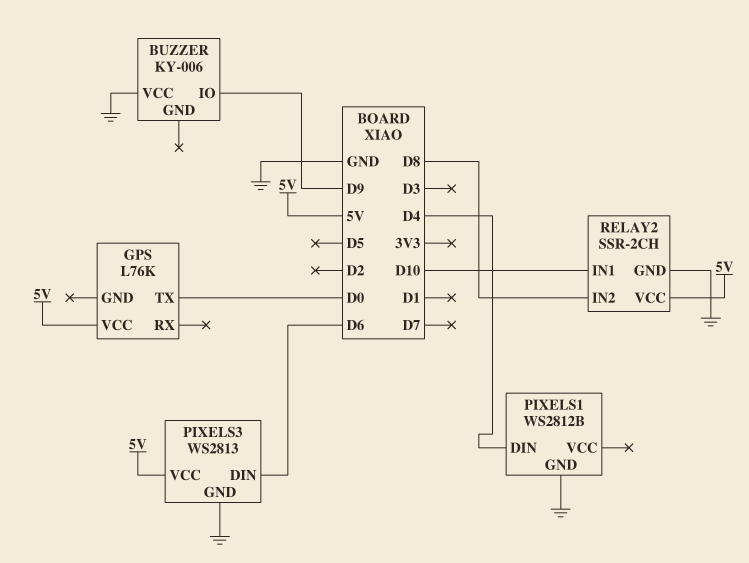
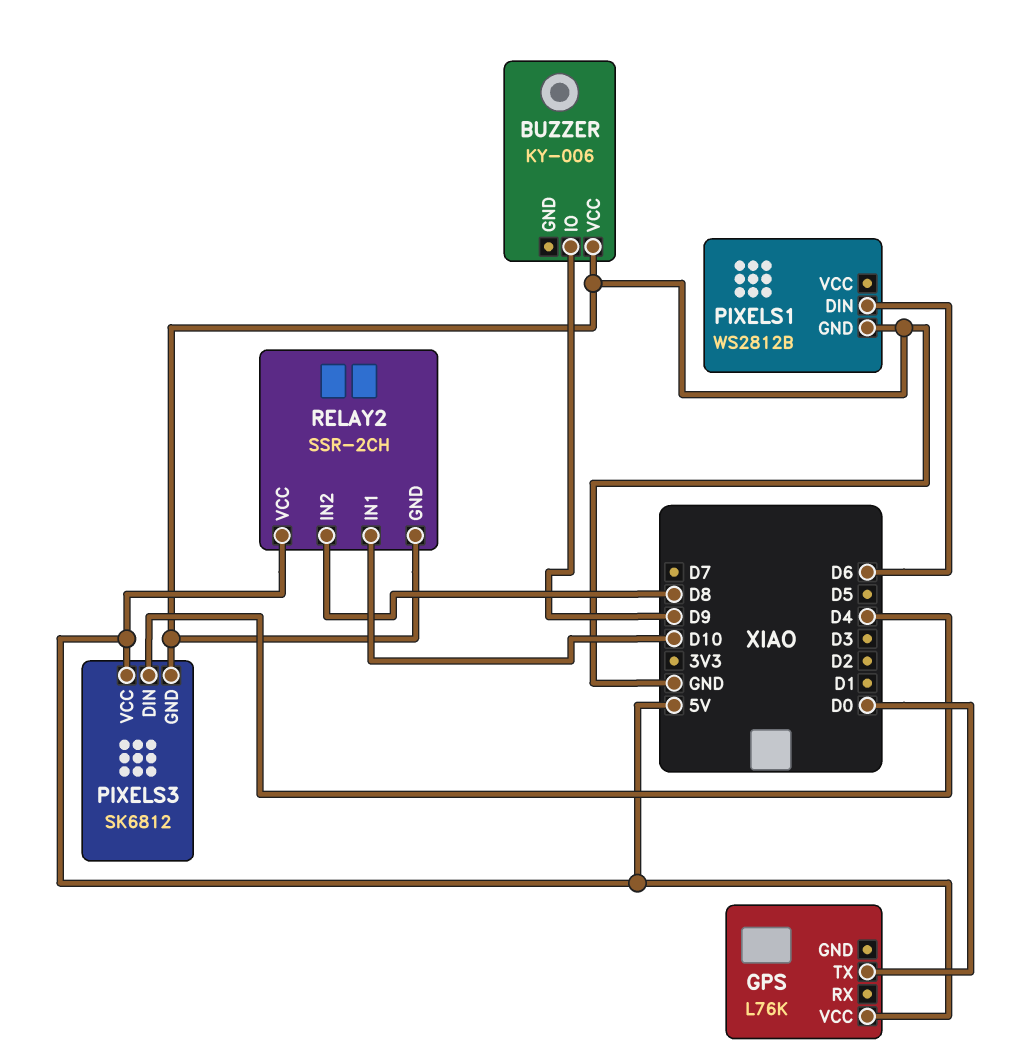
PIXELS1 pin DIN: D4 -> D6
PIXELS3: WS2813 -> SK6812
PIXELS3 pin DIN: D6 -> D4

